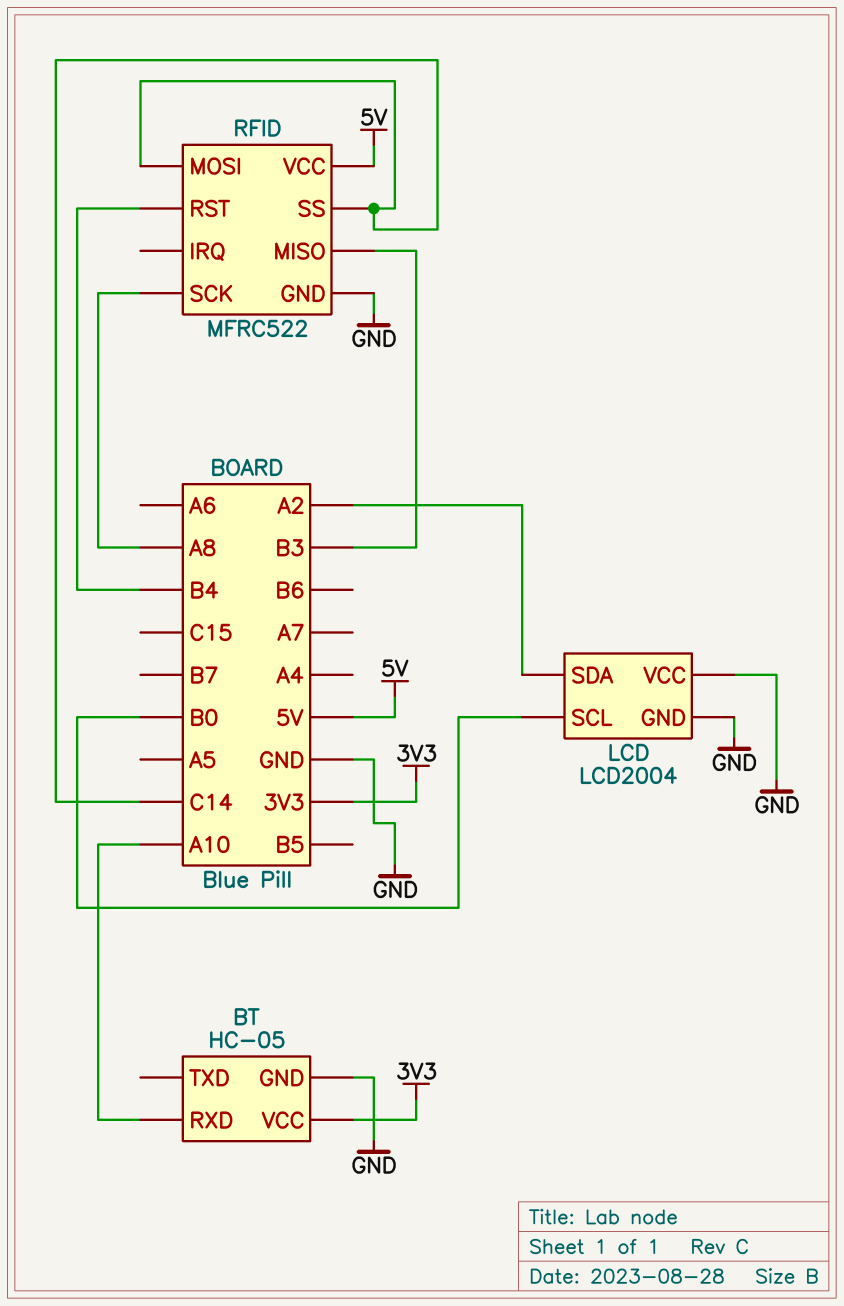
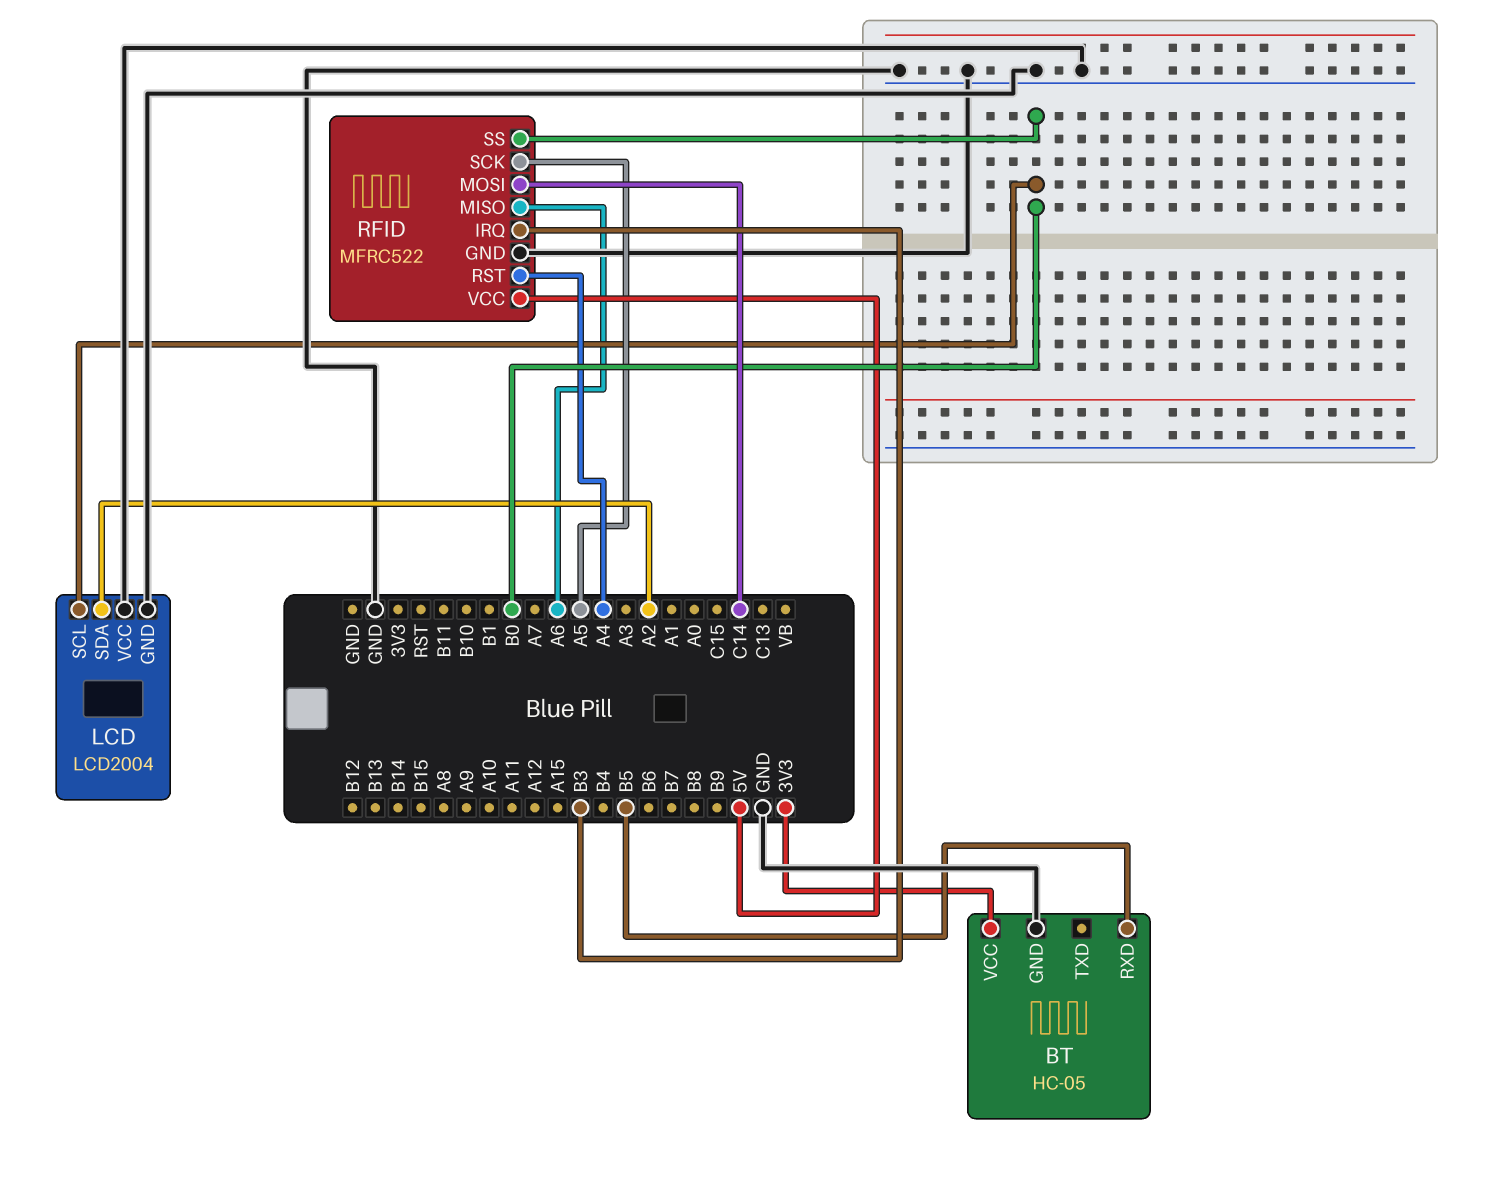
BT pin RXD: A10 -> B5
RFID pin IRQ: none -> B3
RFID pin MISO: B3 -> A6
RFID pin RST: B4 -> A4
RFID pin SCK: A8 -> A5
RFID pin SS: C14 -> B0

